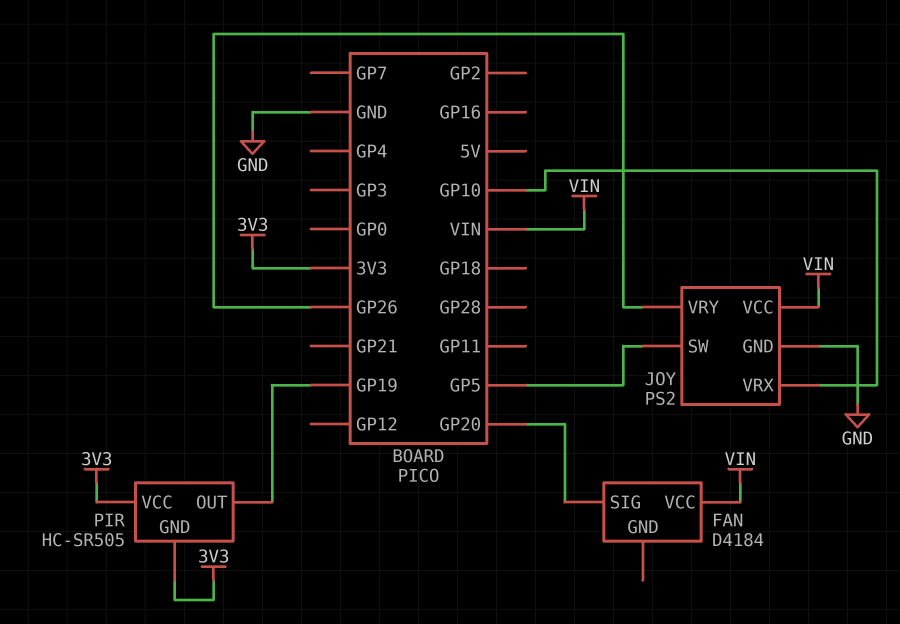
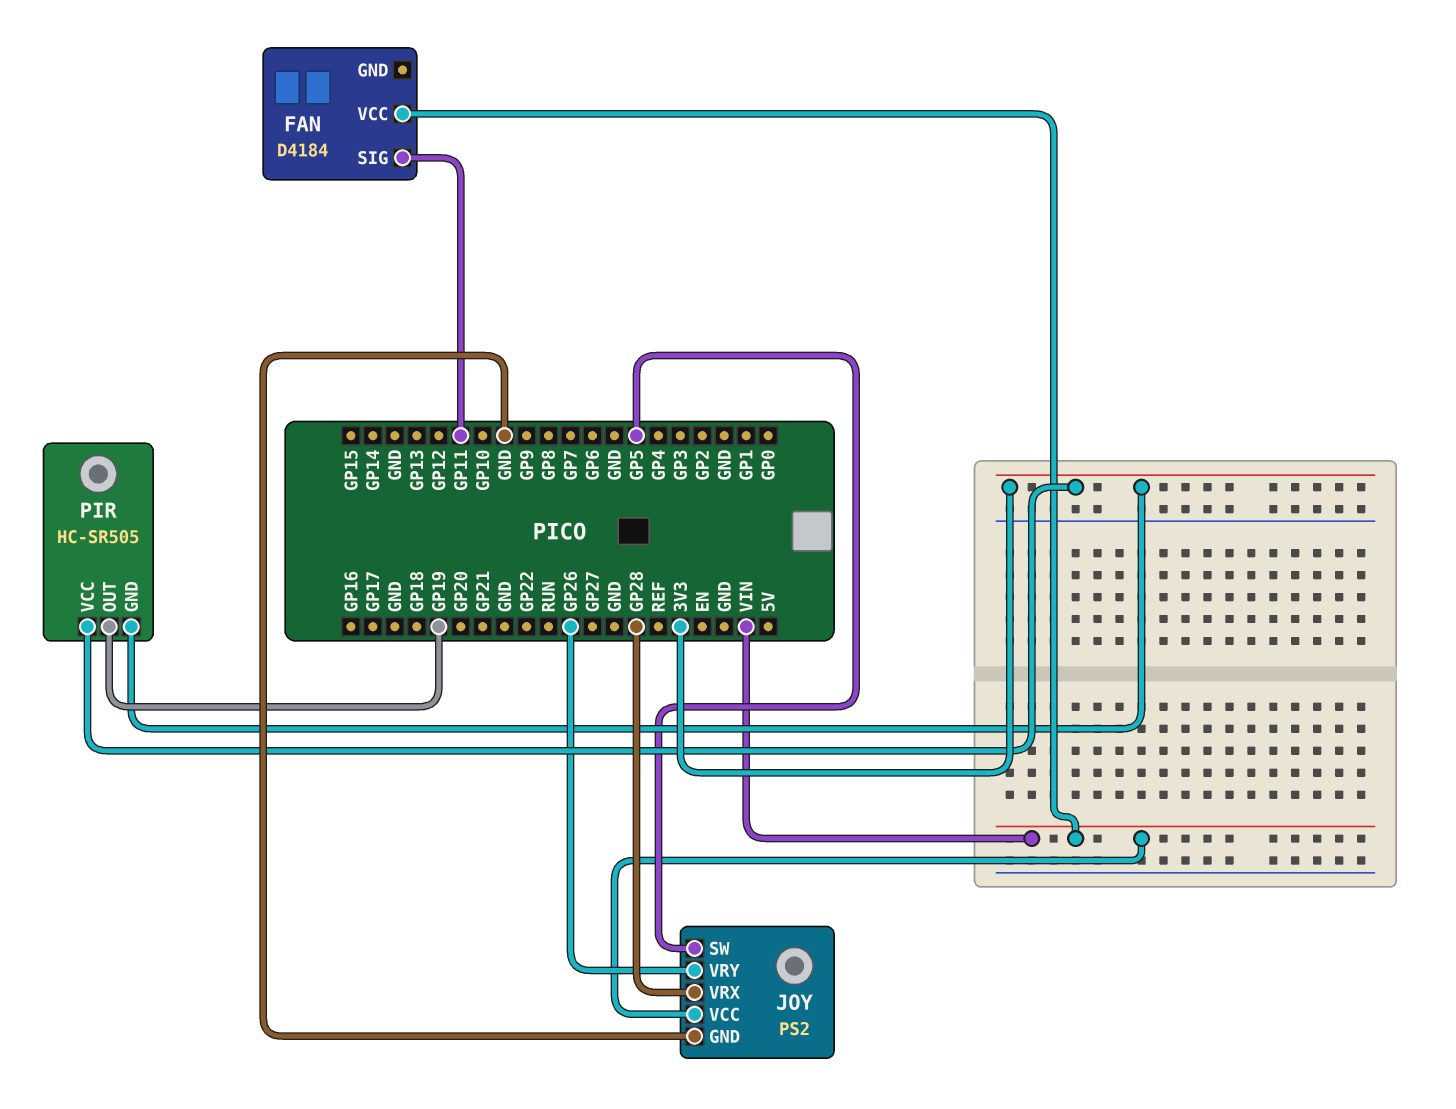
FAN pin SIG: GP20 -> GP11
JOY pin VRX: GP10 -> GP28

